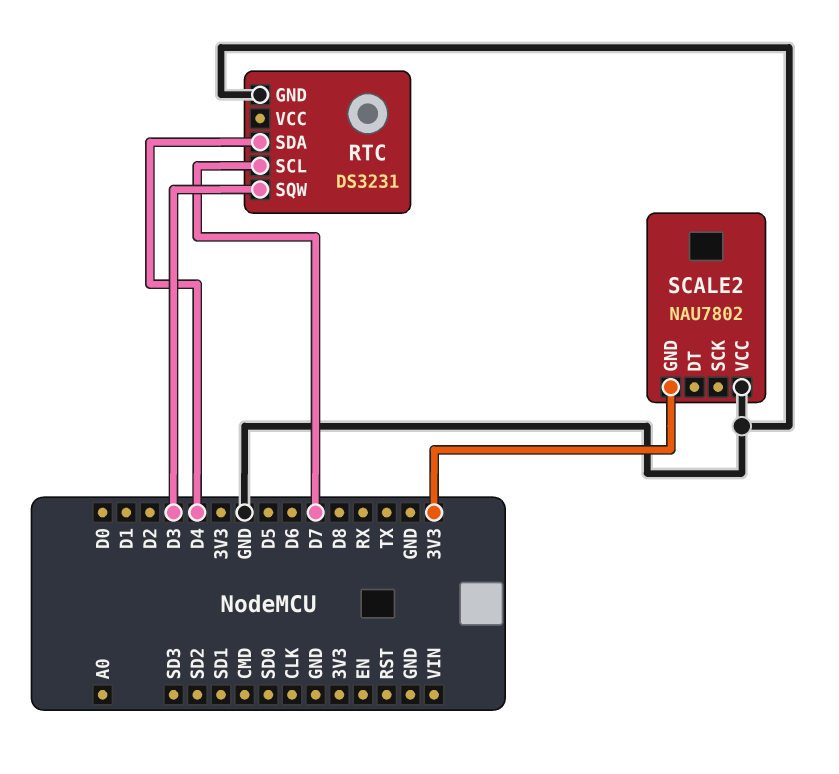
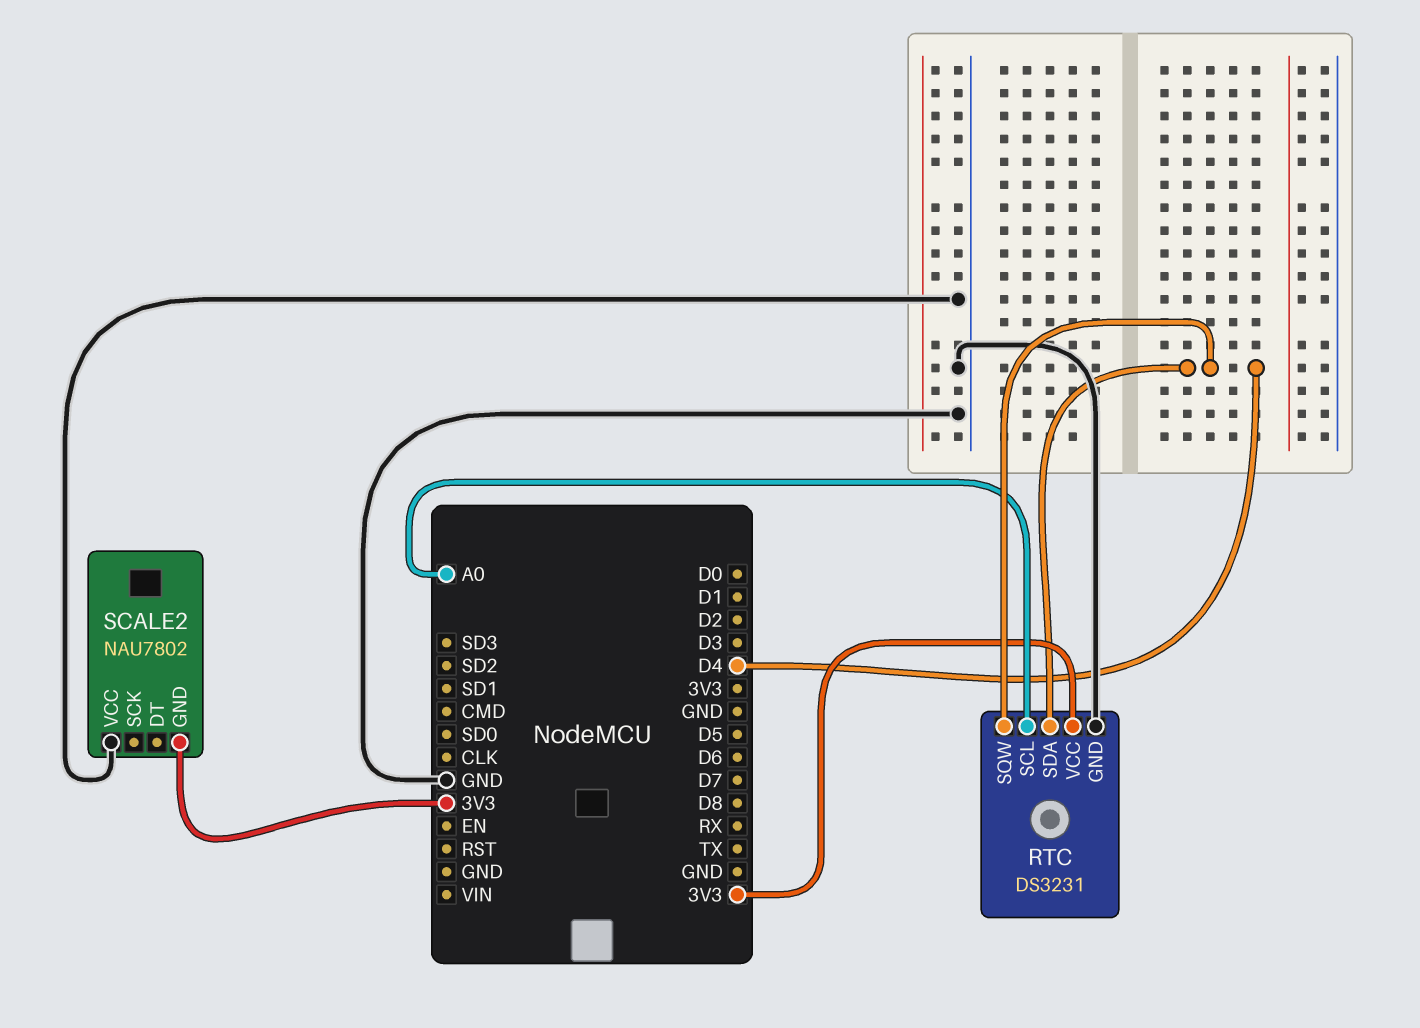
RTC pin SCL: D7 -> A0
RTC pin SQW: D3 -> D4
RTC pin VCC: none -> 3V3

